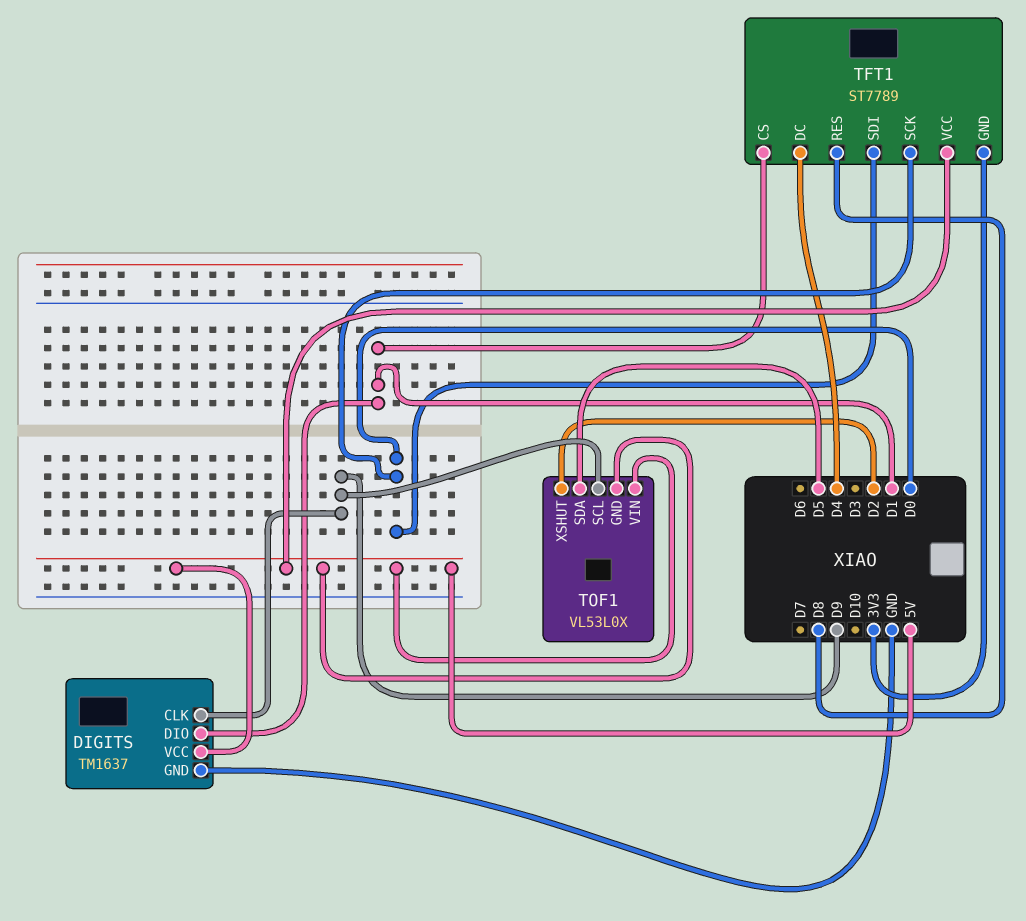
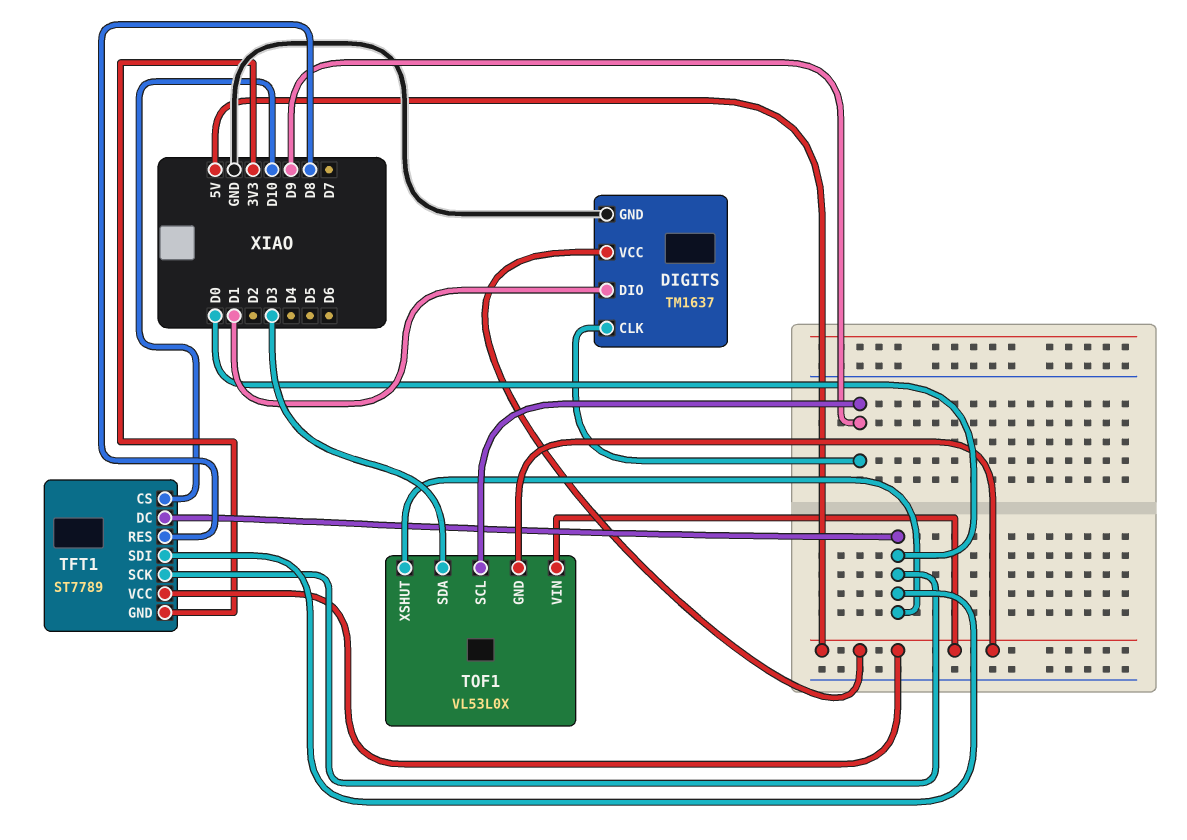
TFT1 pin CS: D1 -> D10
TFT1 pin DC: D4 -> D0
TOF1 pin SDA: D5 -> D3
TOF1 pin XSHUT: D2 -> D0

